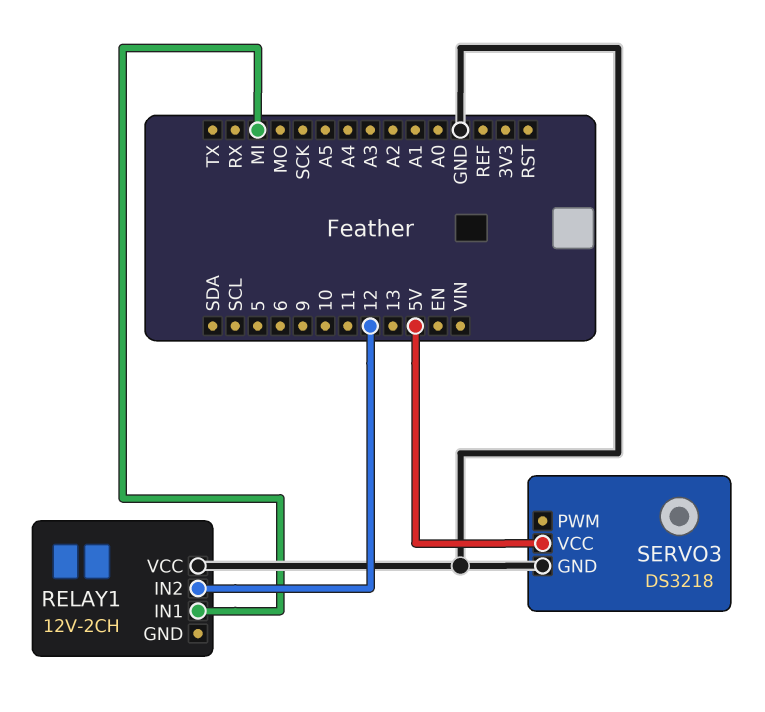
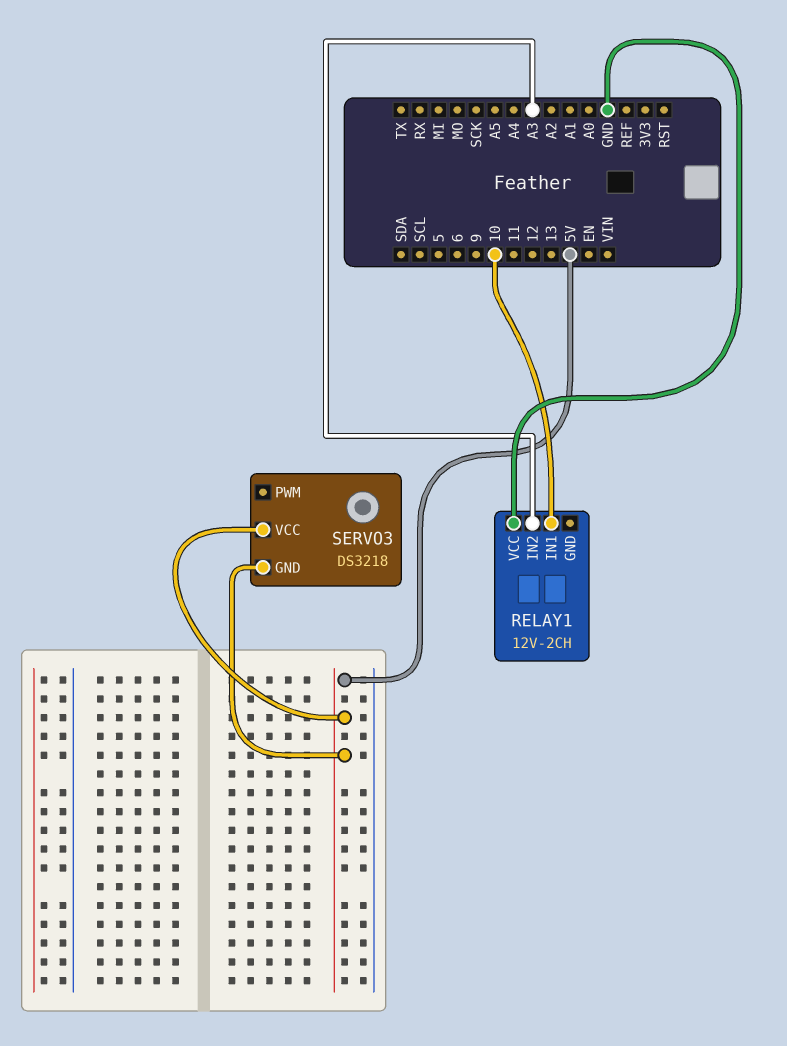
RELAY1 pin IN1: MI -> 10
RELAY1 pin IN2: 12 -> A3
SERVO3 pin GND: GND -> 5V

